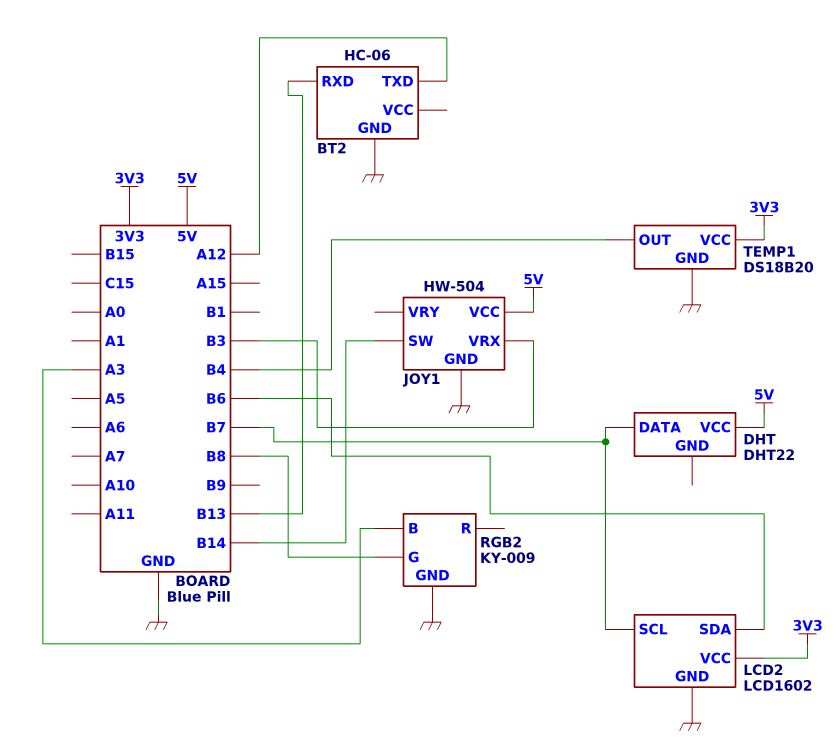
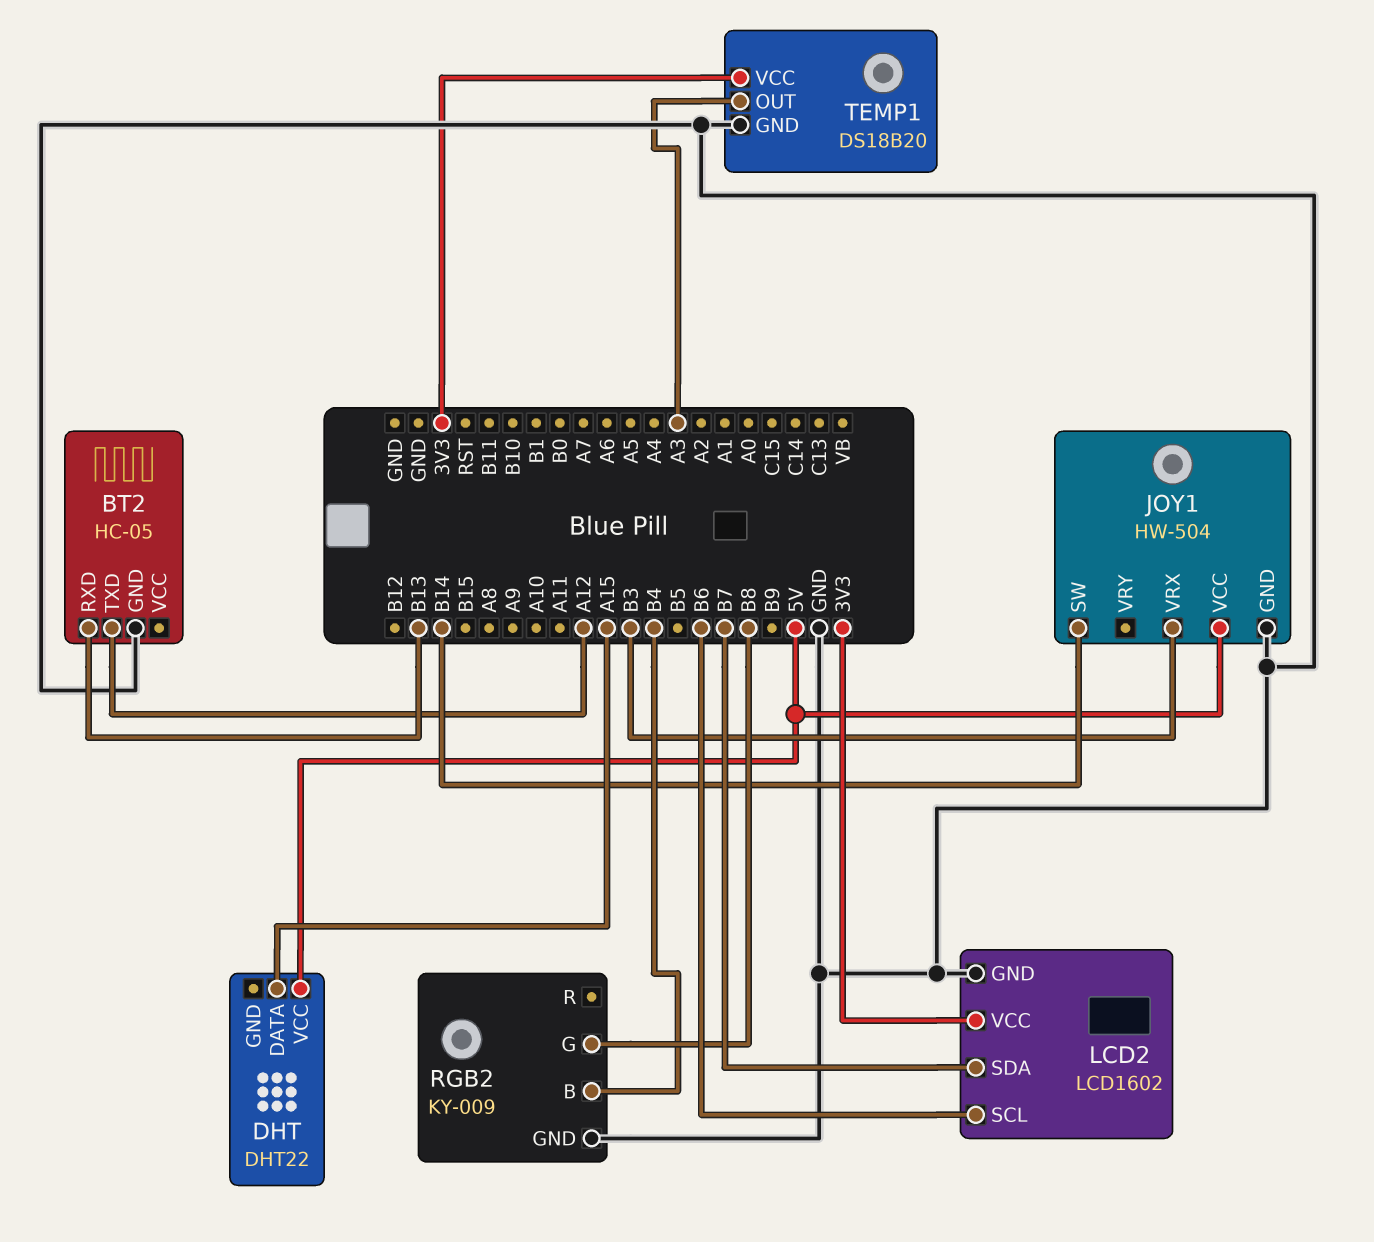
BT2: HC-06 -> HC-05
DHT pin DATA: B7 -> A15
LCD2 pin SCL: B7 -> B6
LCD2 pin SDA: B6 -> B7
RGB2 pin B: A3 -> B4
TEMP1 pin OUT: B4 -> A3

